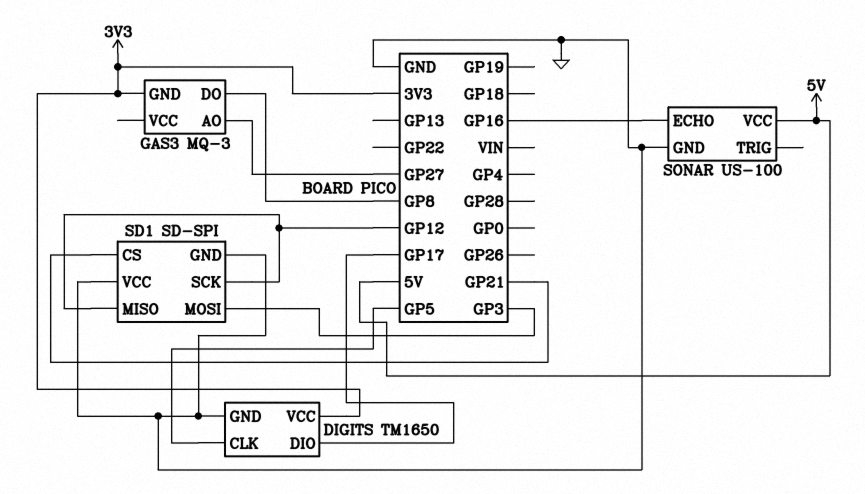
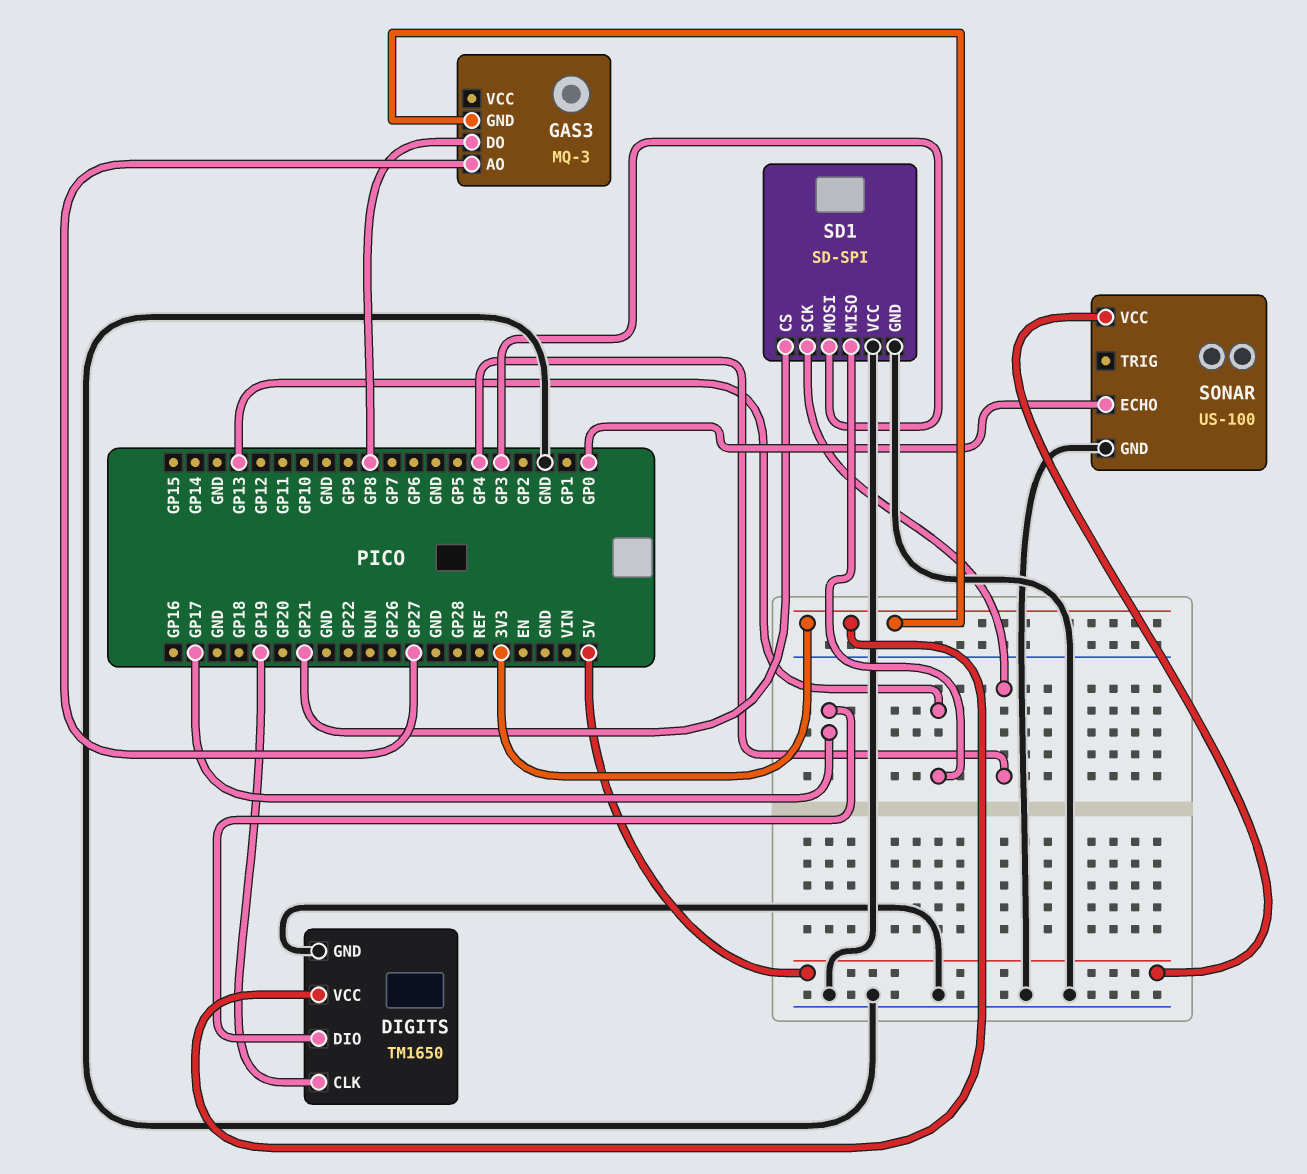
DIGITS pin CLK: GP5 -> GP19
SD1 pin MISO: GP12 -> GP13
SD1 pin SCK: GP12 -> GP4
SONAR pin ECHO: GP16 -> GP0

